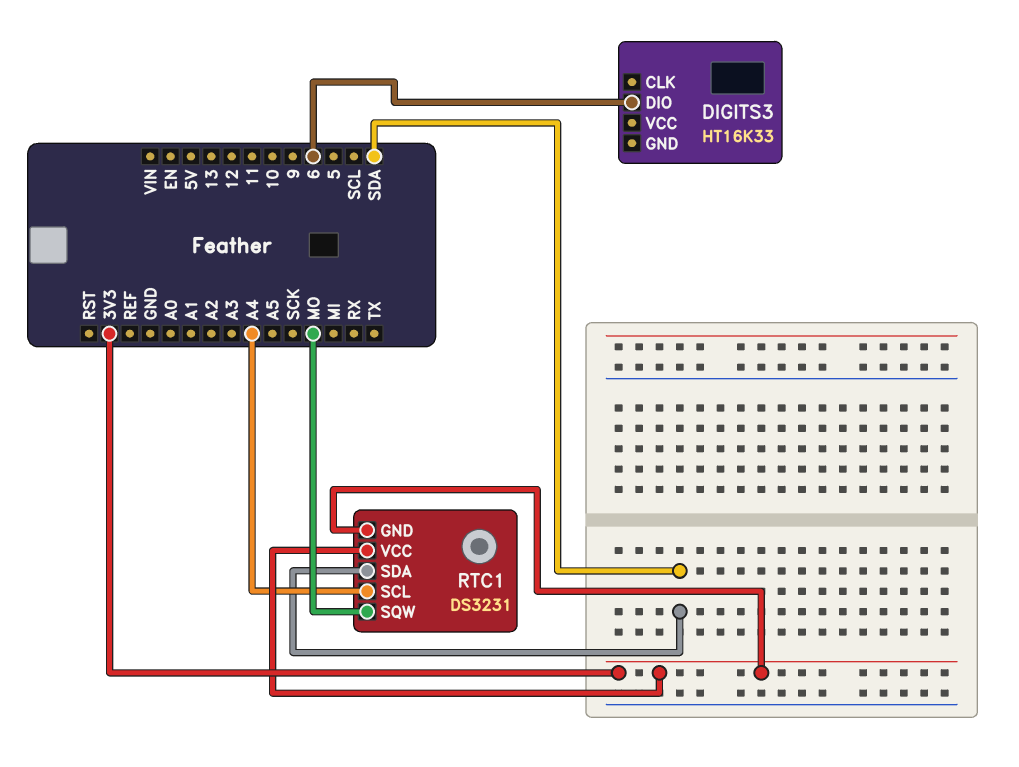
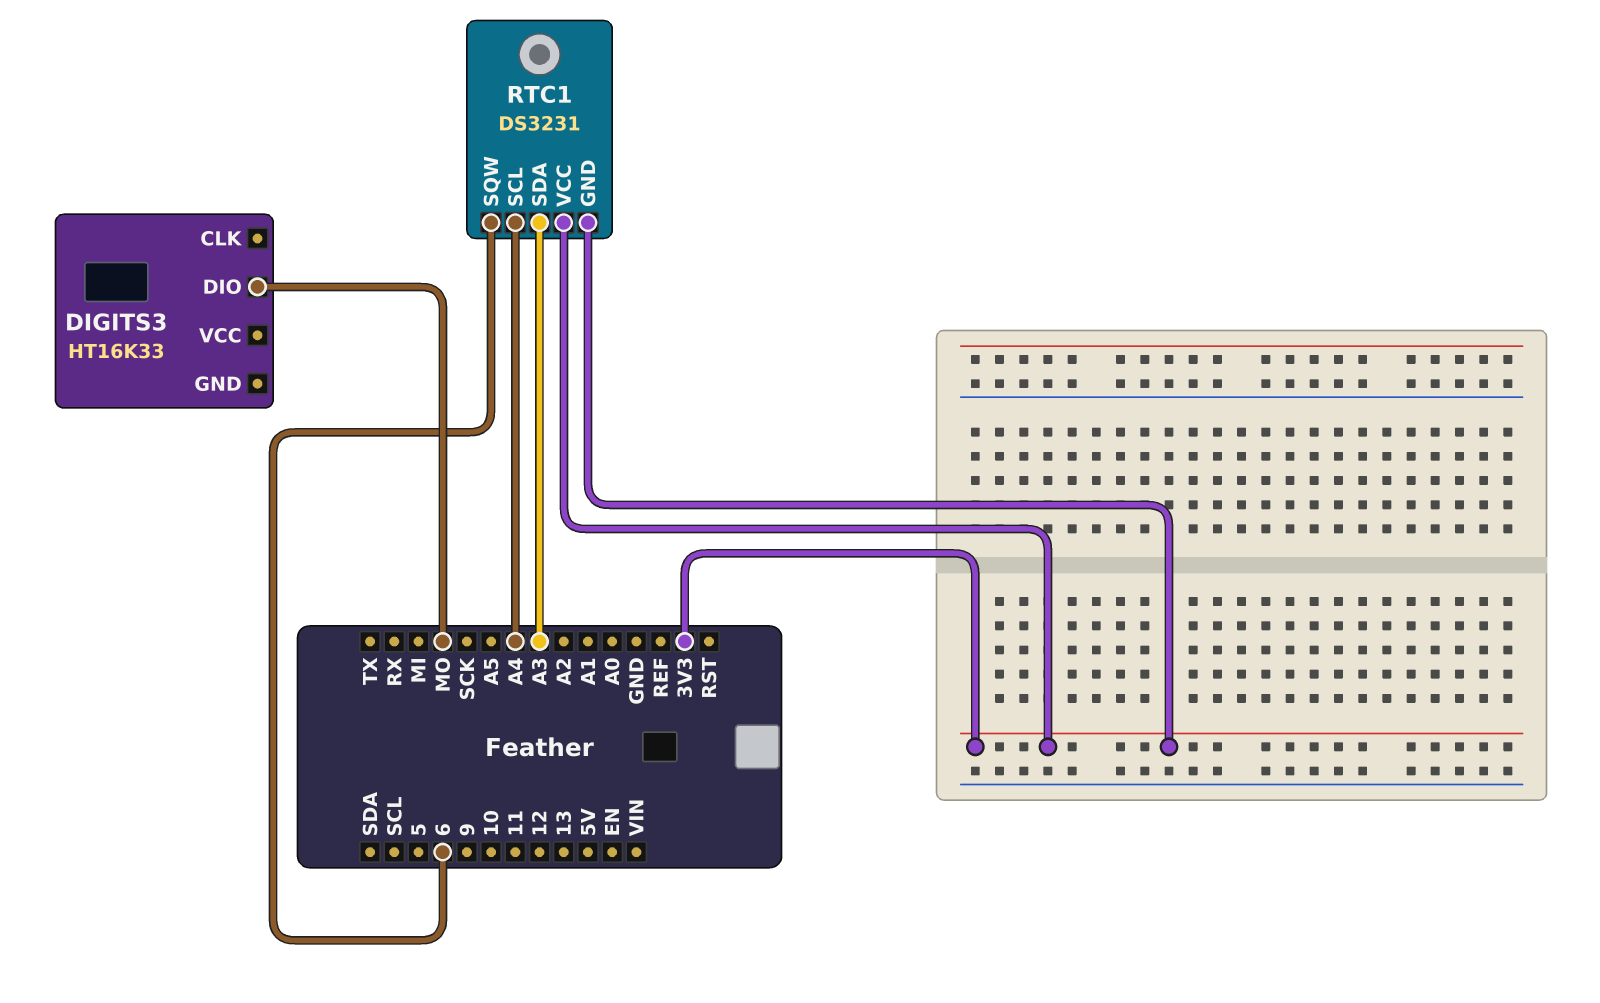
DIGITS3 pin DIO: 6 -> MO
RTC1 pin SDA: SDA -> A3
RTC1 pin SQW: MO -> 6

